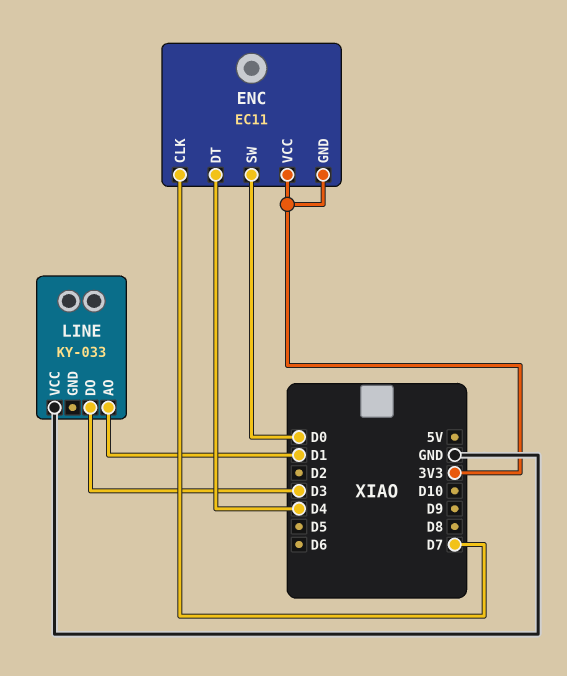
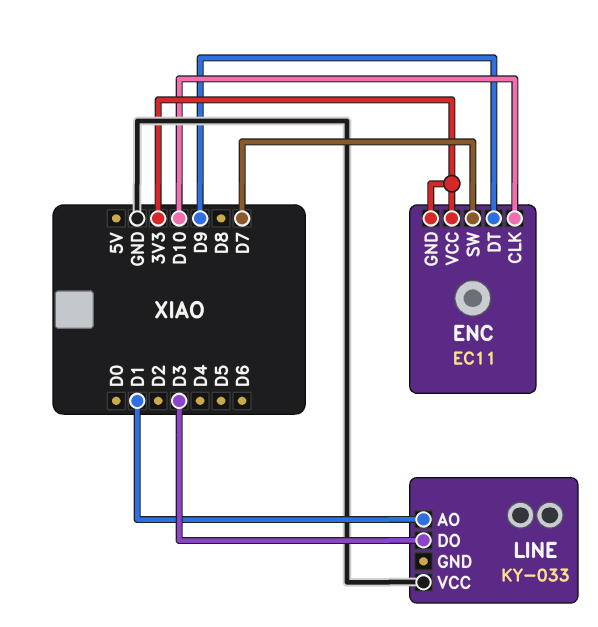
ENC pin CLK: D7 -> D10
ENC pin DT: D4 -> D9
ENC pin SW: D0 -> D7

